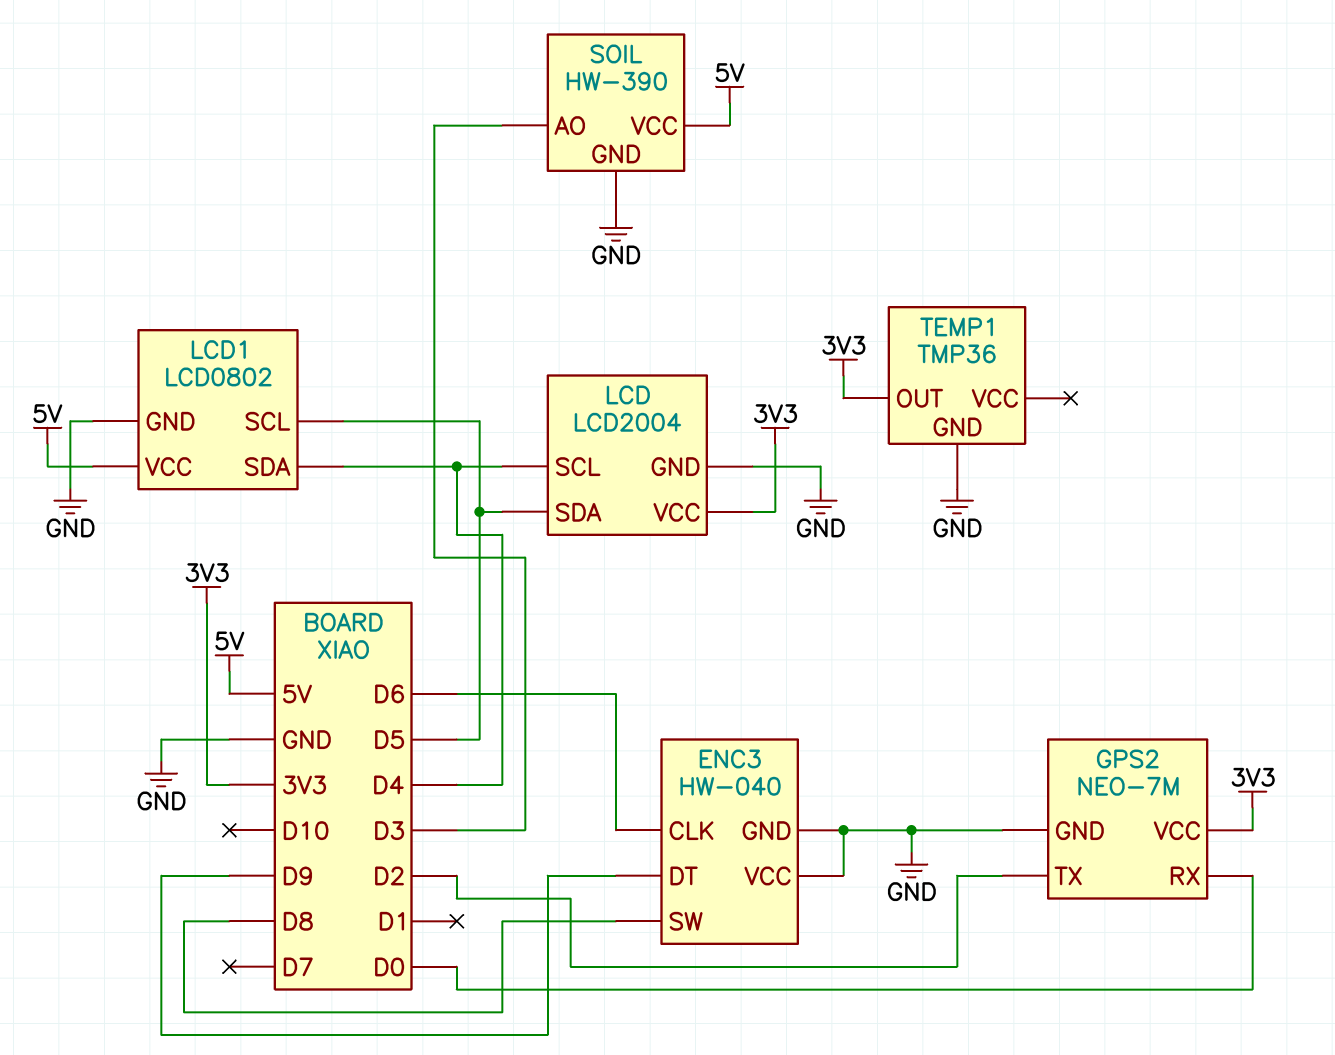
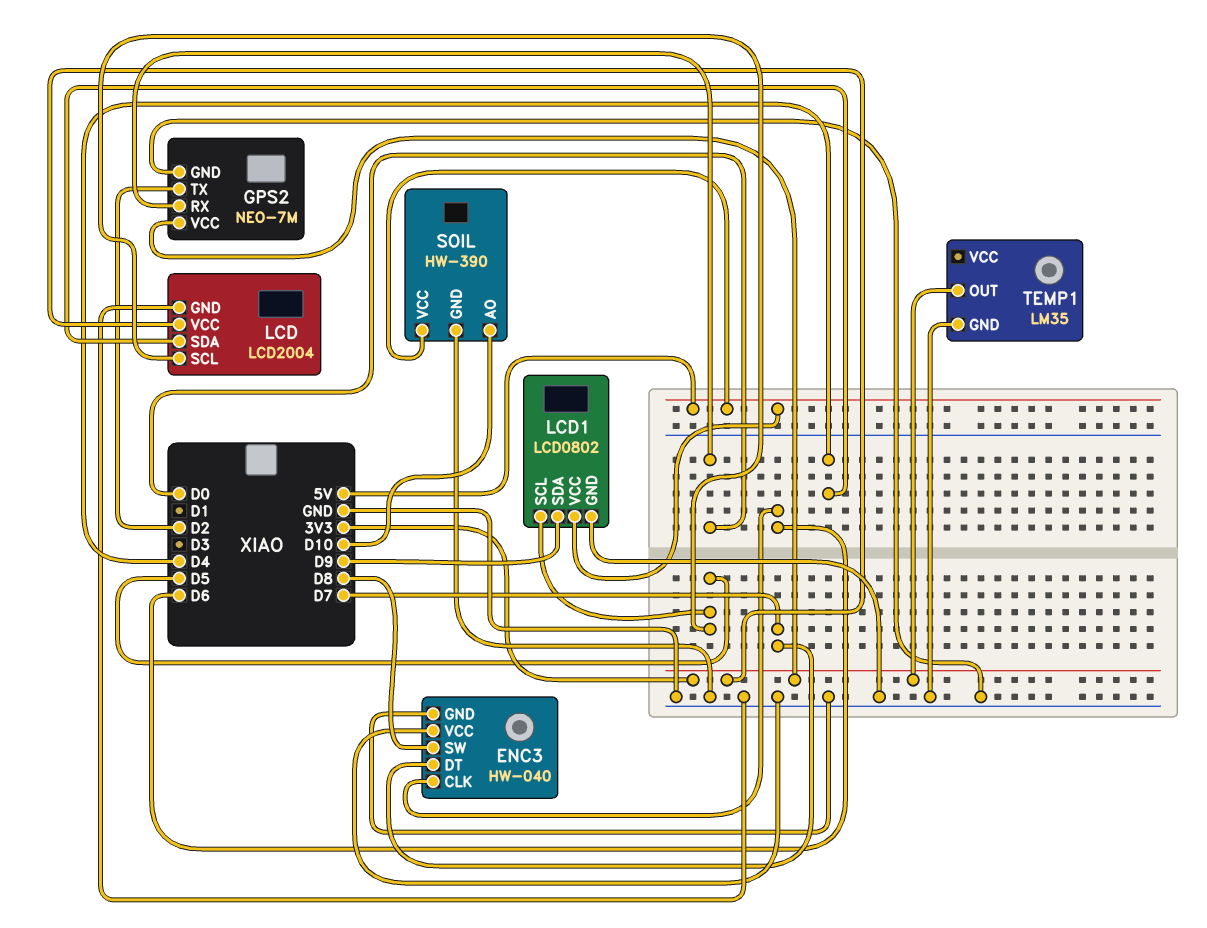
ENC3 pin DT: D9 -> D7
LCD pin SCL: D4 -> D5
LCD pin SDA: D5 -> D4
LCD1 pin SDA: D4 -> D9
SOIL pin AO: D3 -> D10
TEMP1: TMP36 -> LM35

